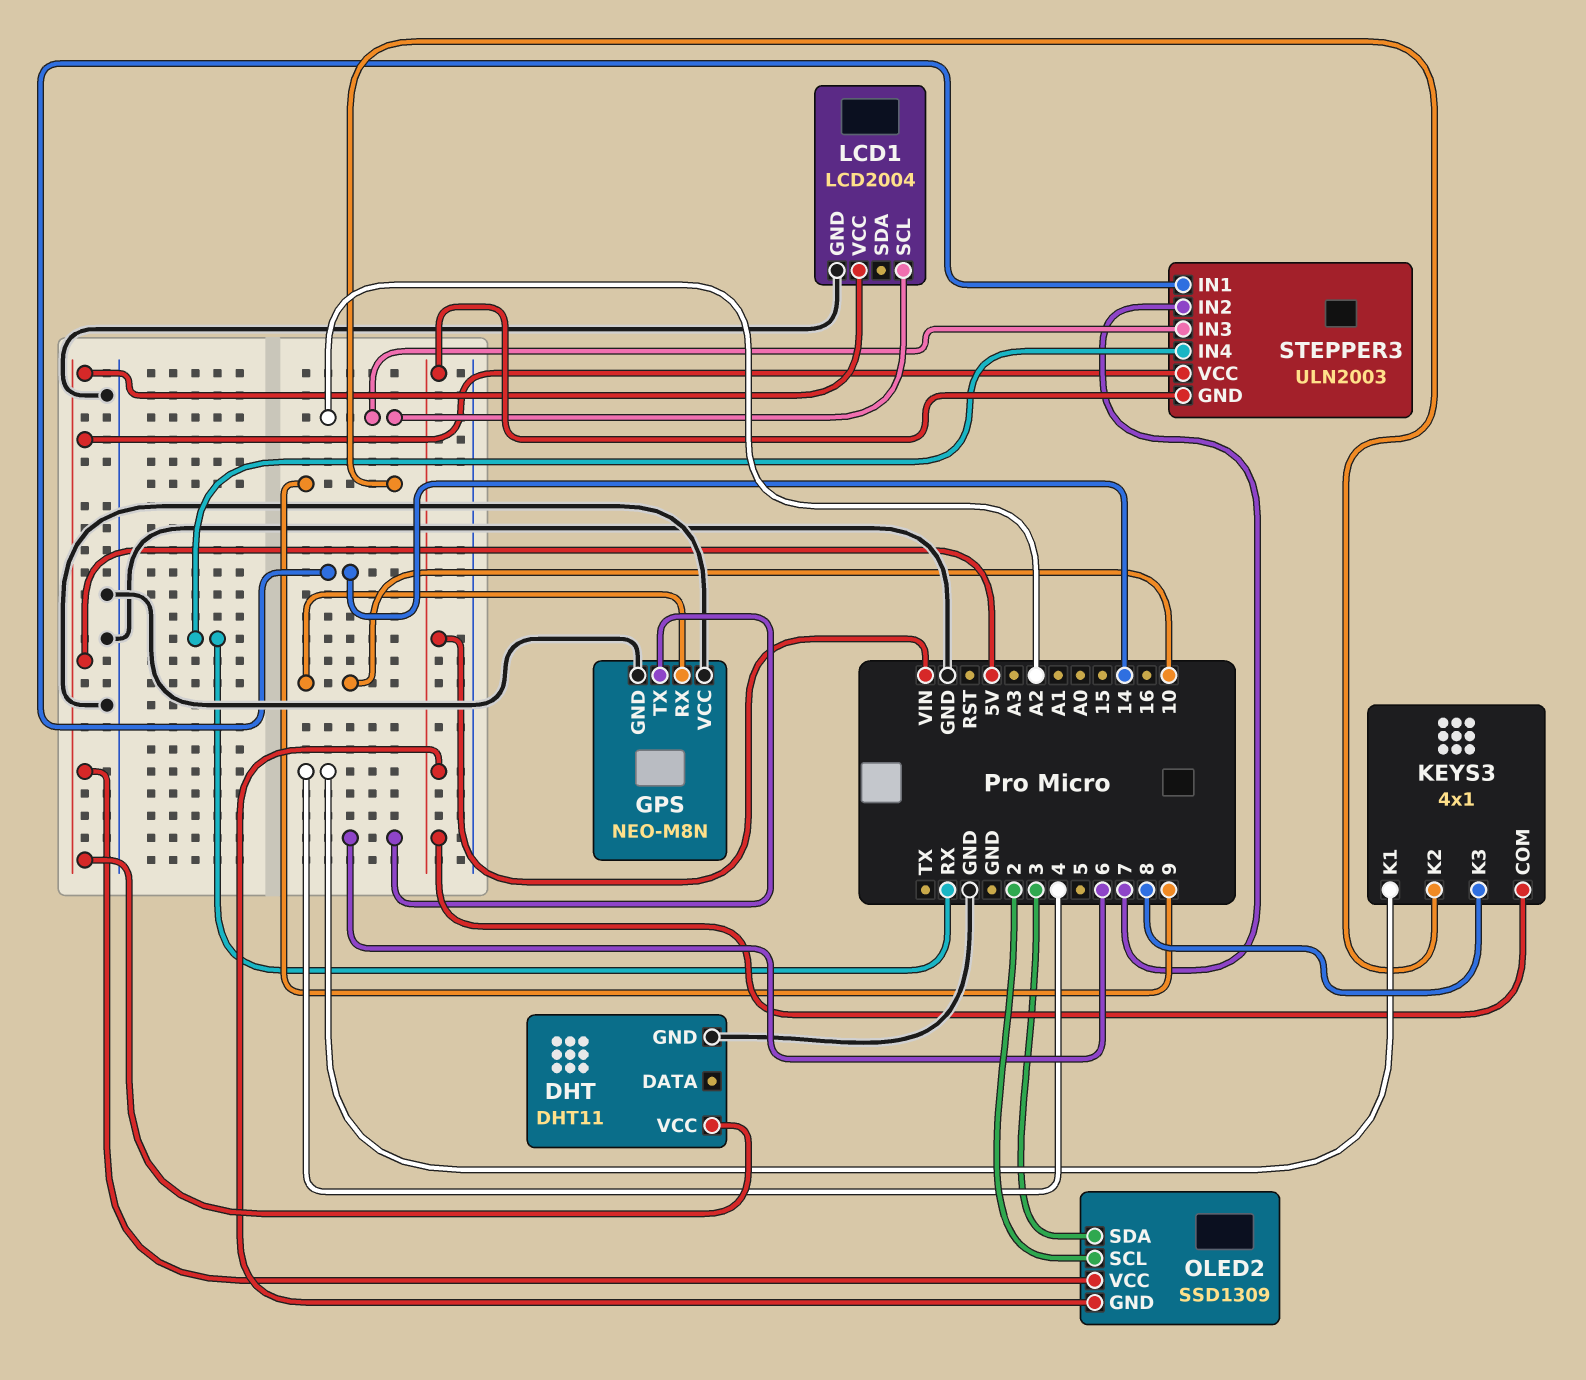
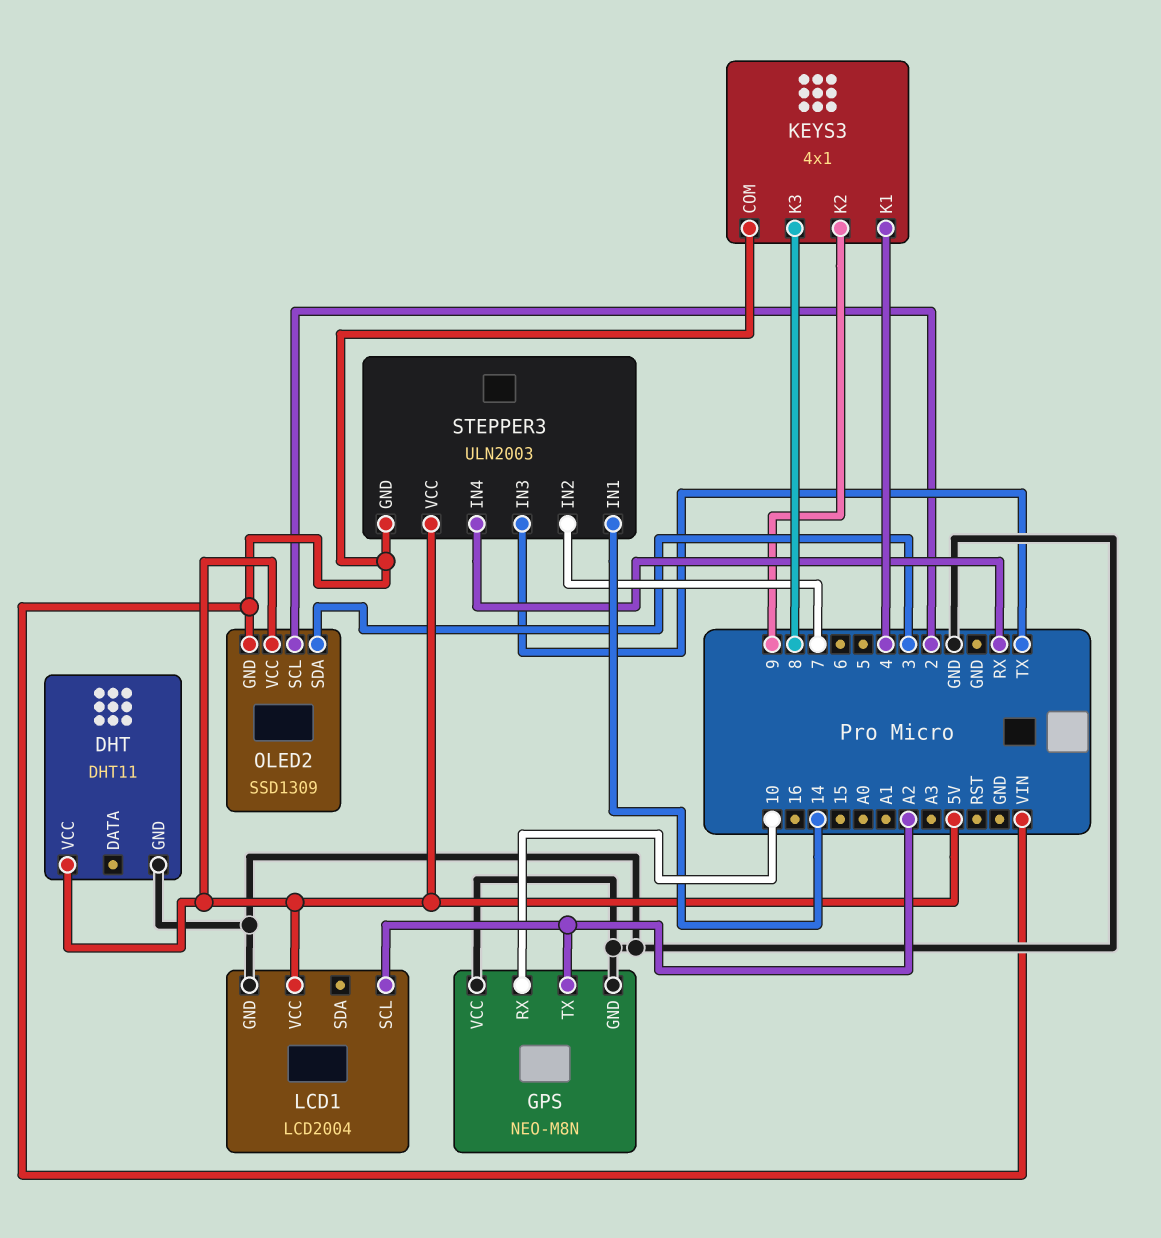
GPS pin TX: 6 -> A2
STEPPER3 pin IN3: A2 -> TX

